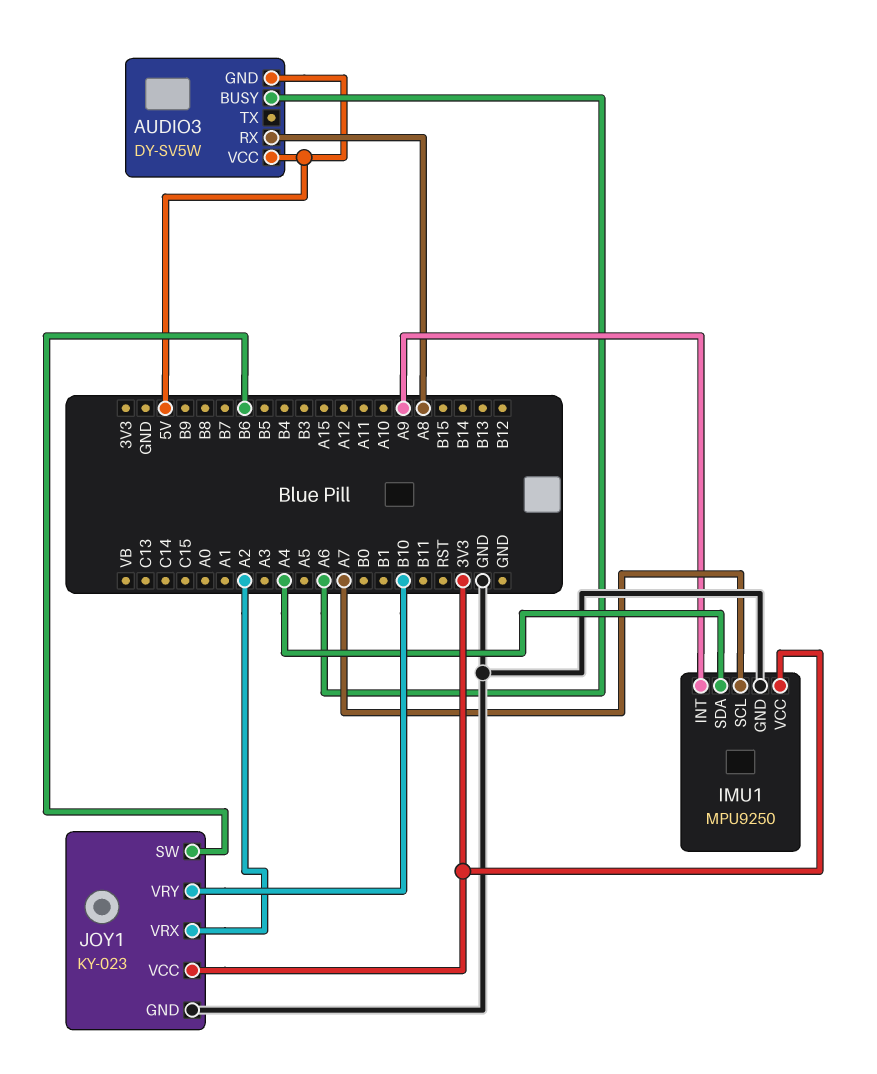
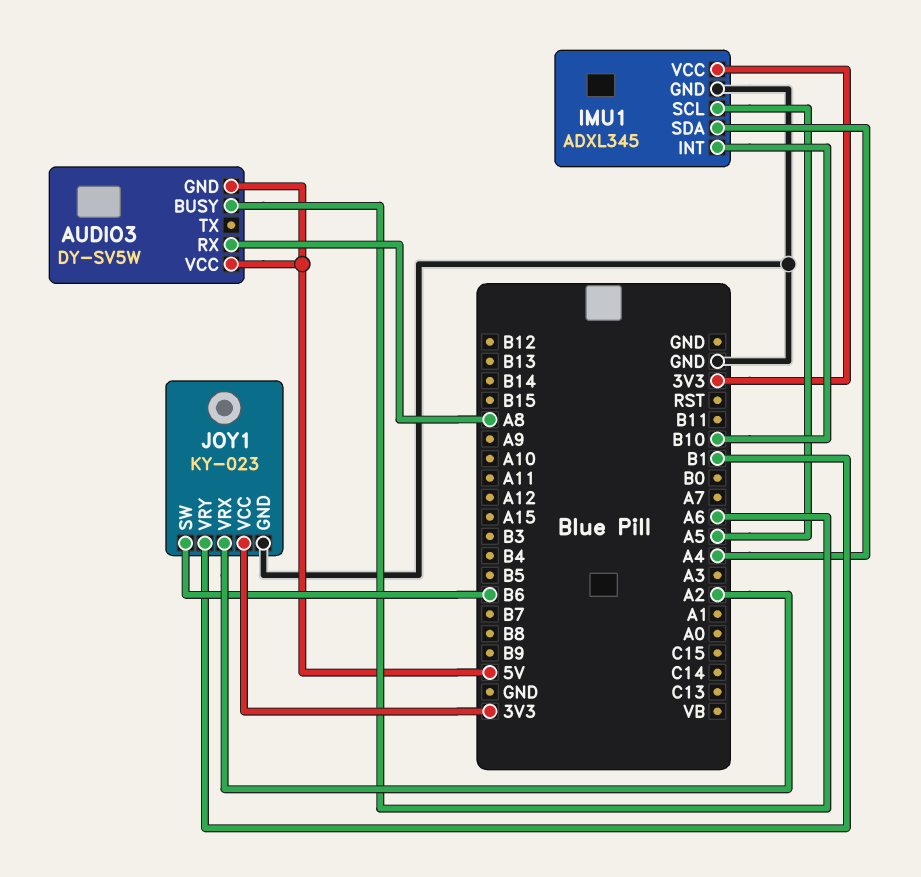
IMU1: MPU9250 -> ADXL345
IMU1 pin INT: A9 -> B10
IMU1 pin SCL: A7 -> A5
JOY1 pin VRY: B10 -> B1

